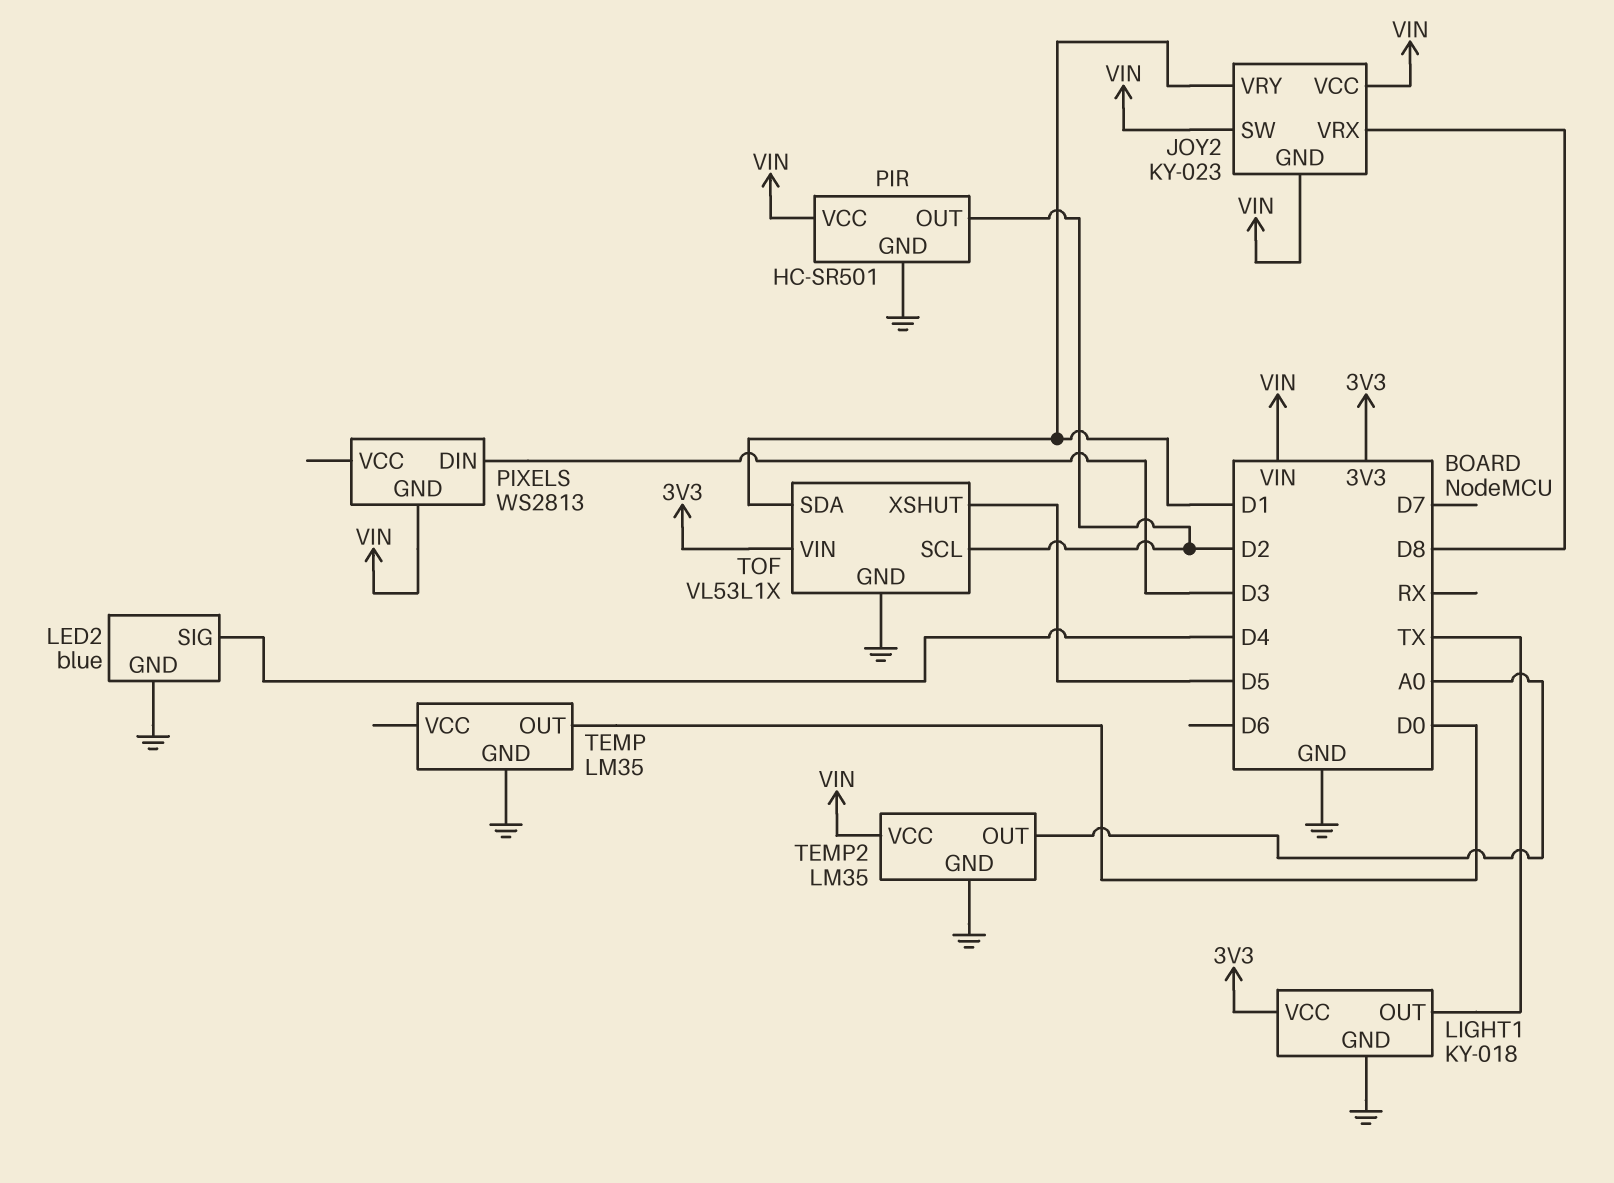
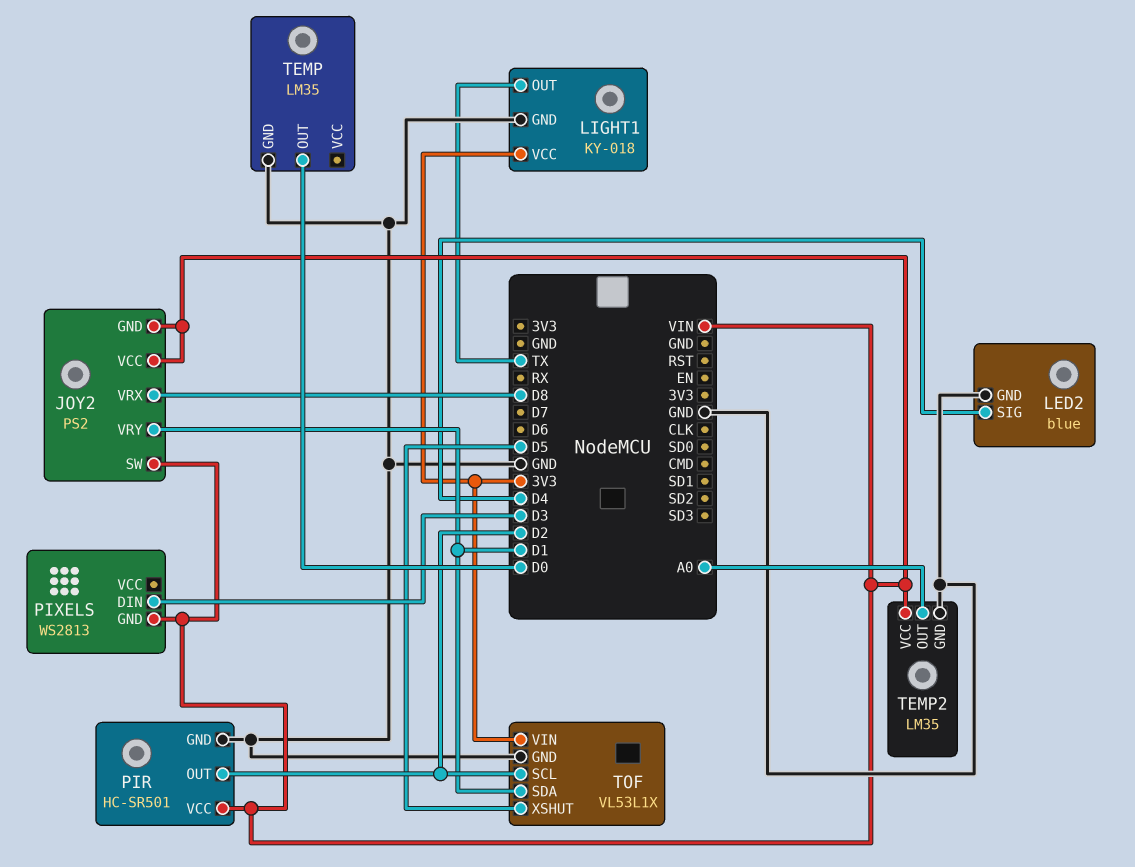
JOY2: KY-023 -> PS2

